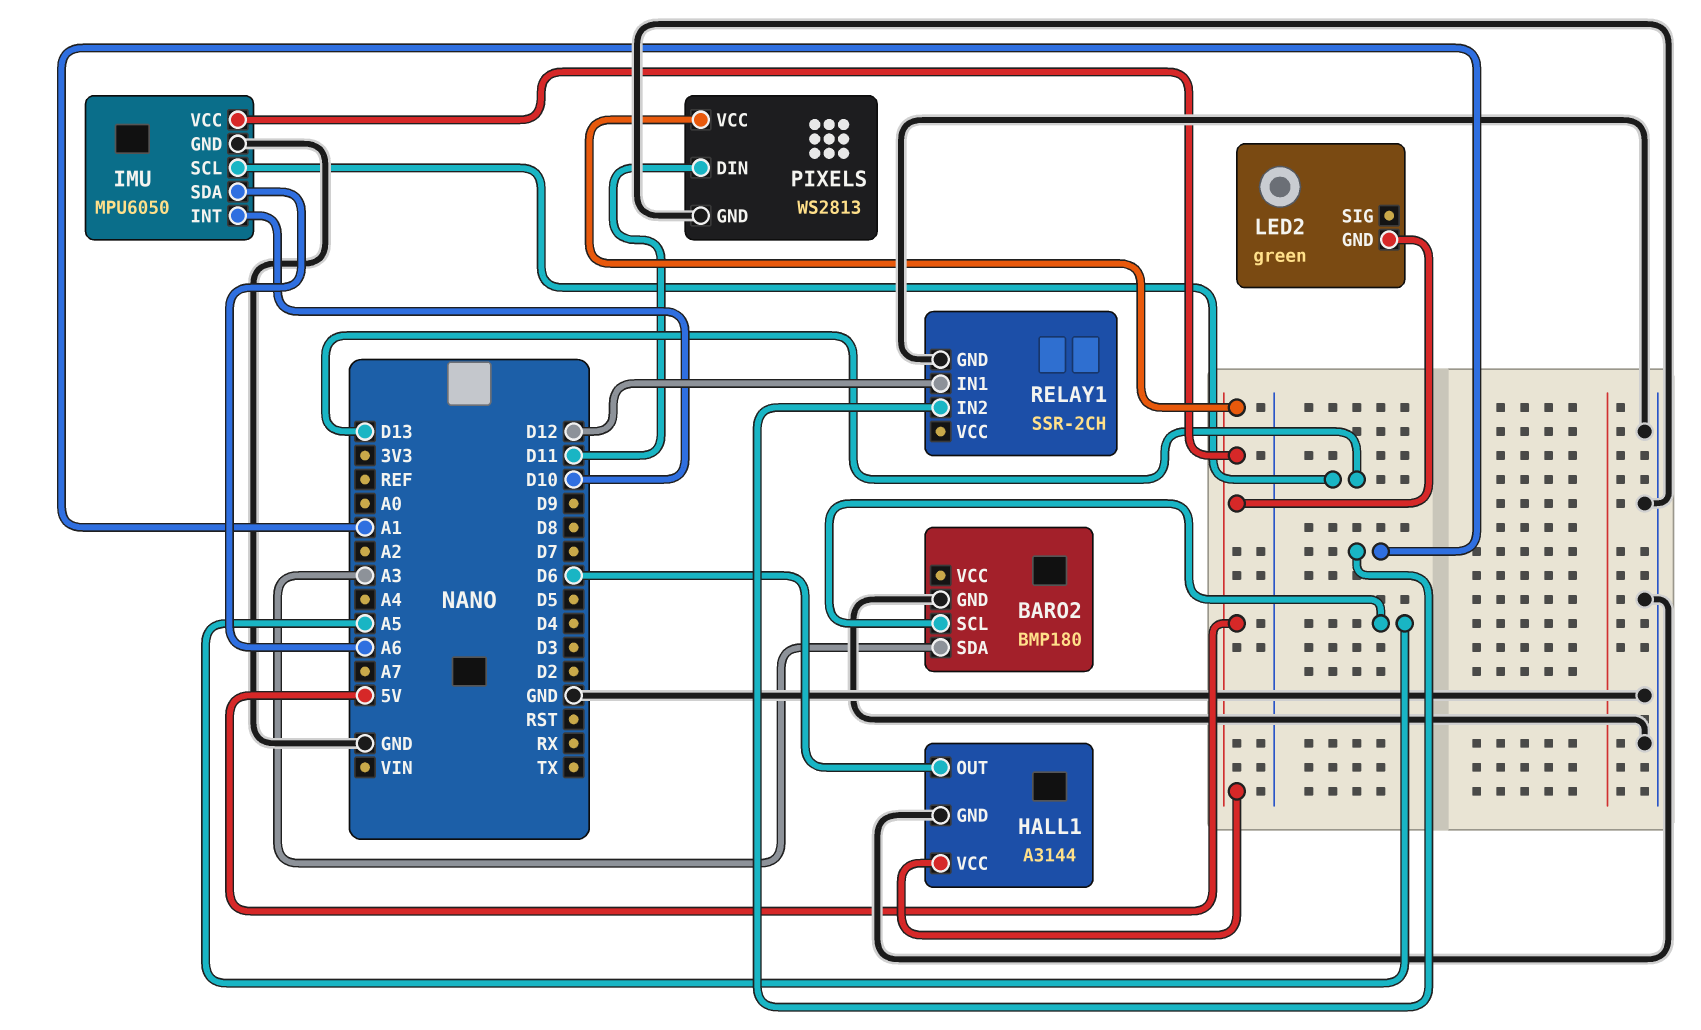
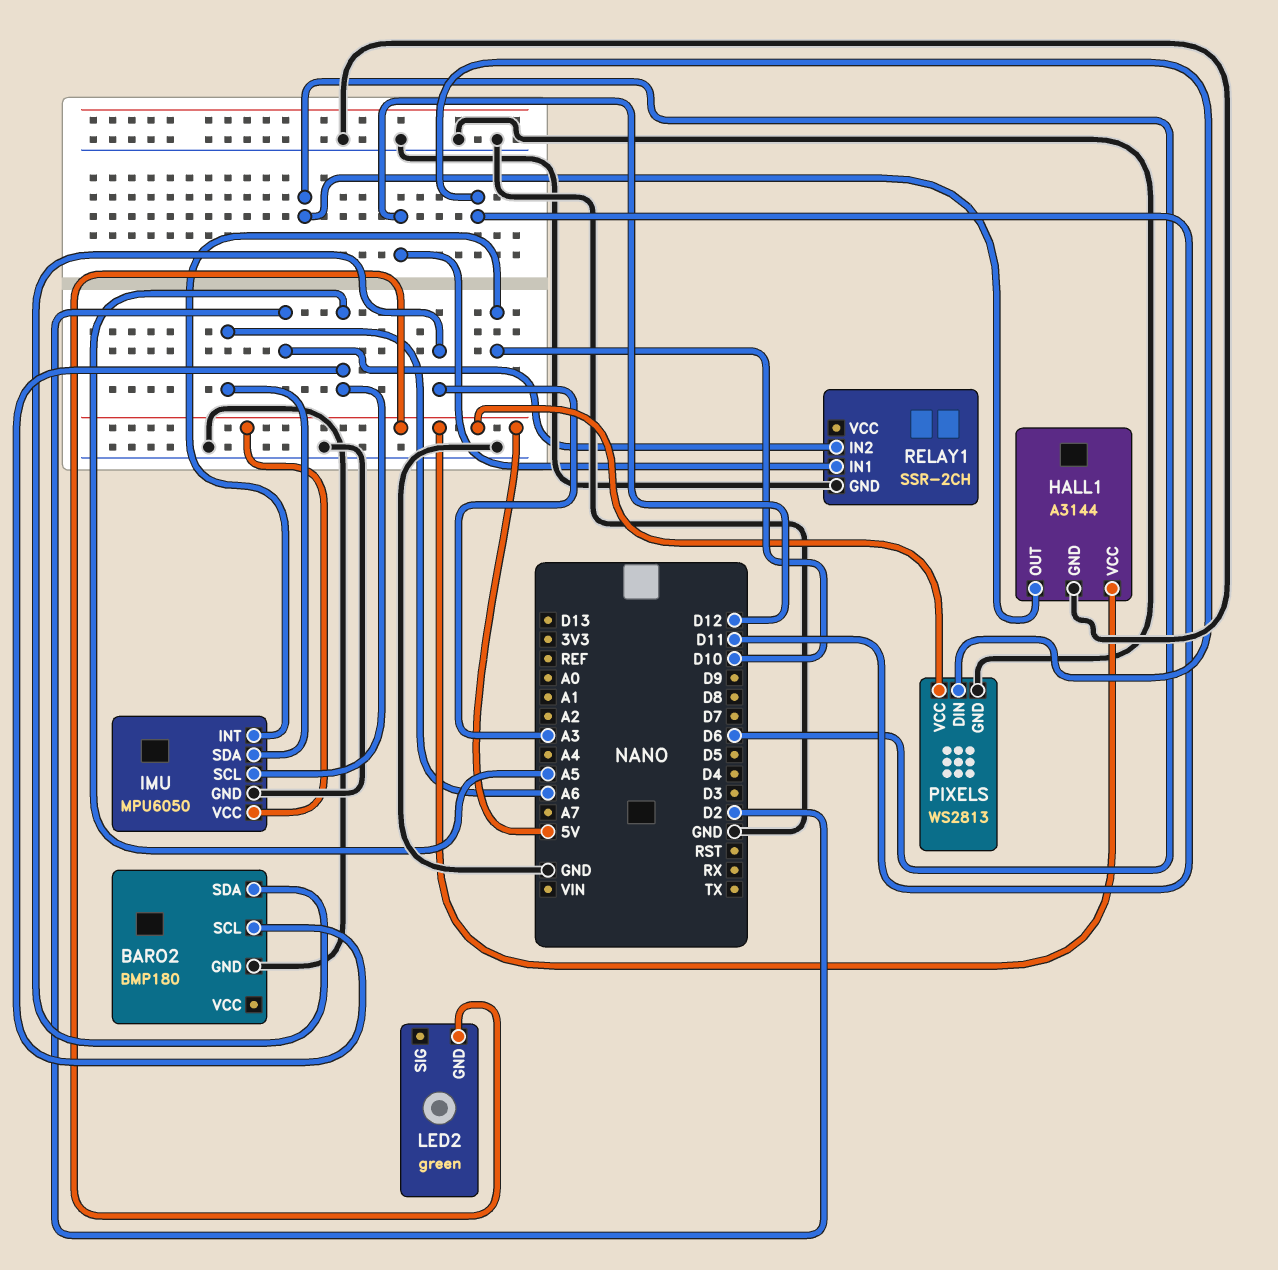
IMU pin SCL: D13 -> A5
RELAY1 pin IN2: A1 -> D2

